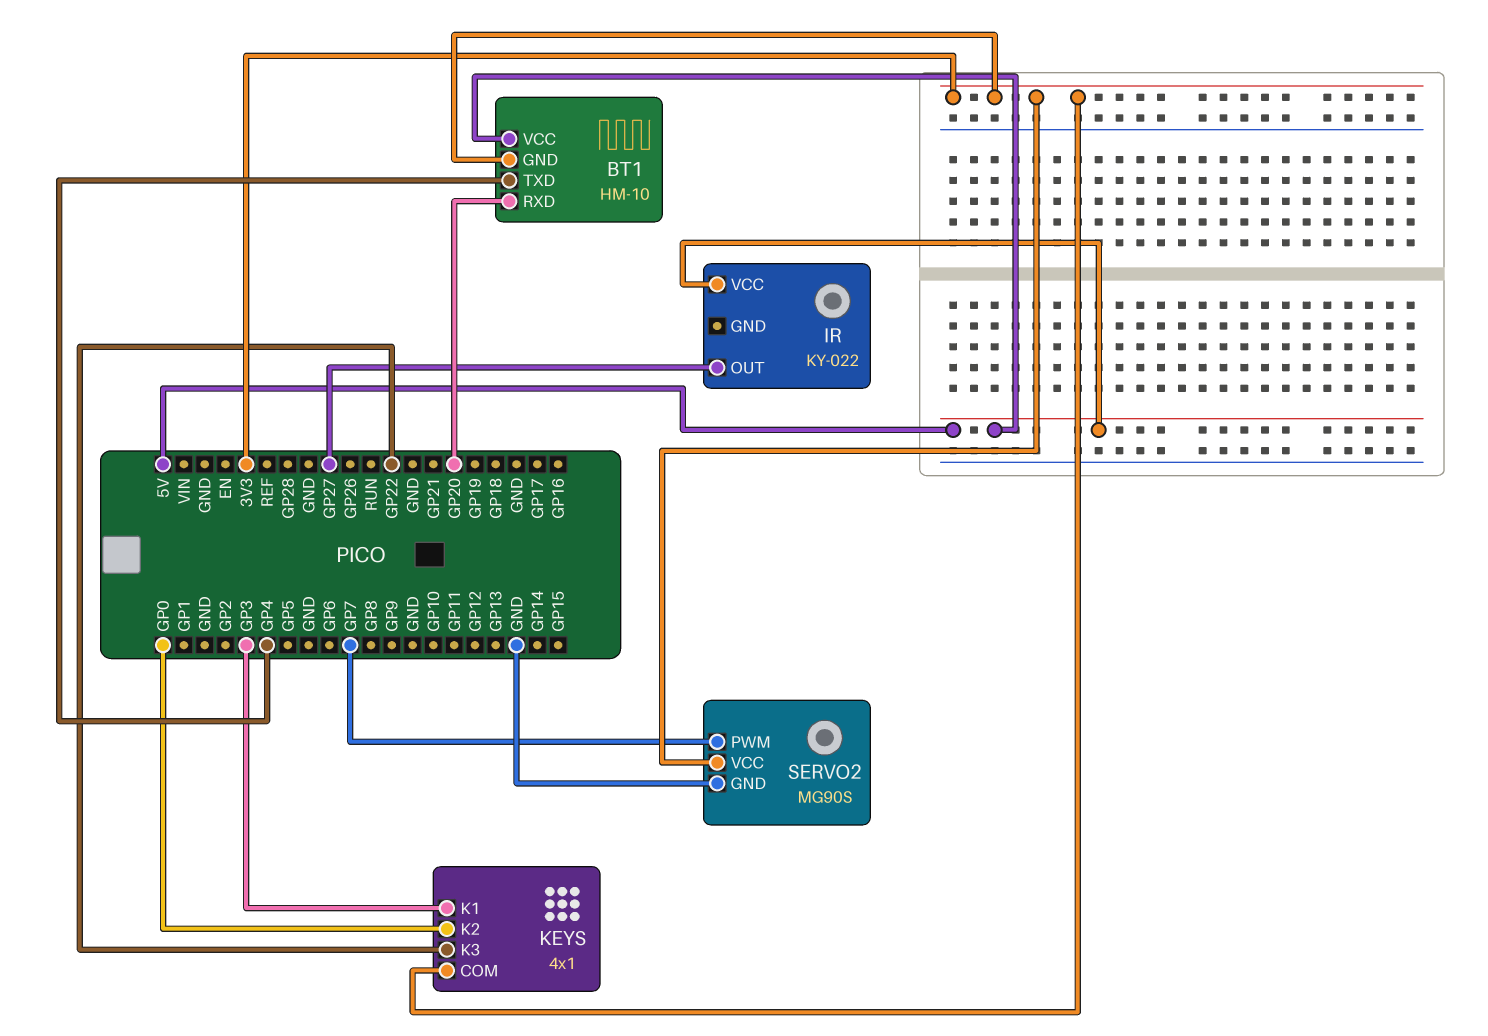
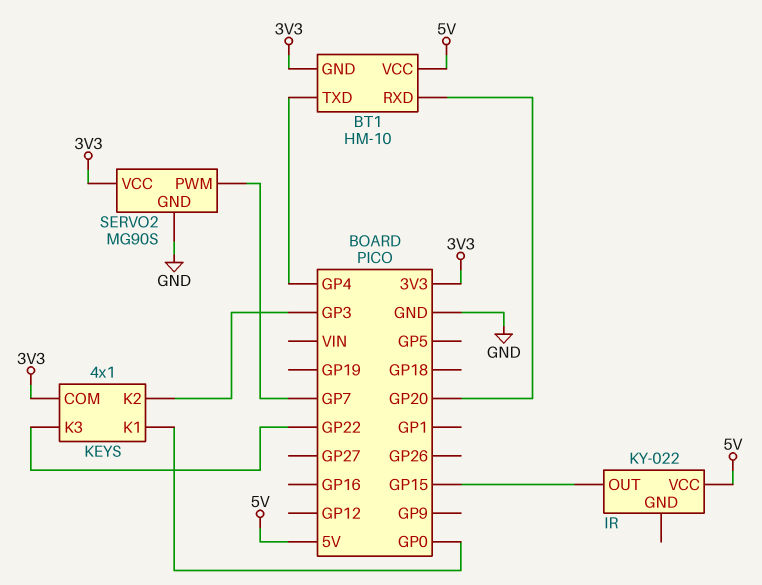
IR pin OUT: GP27 -> GP15
KEYS pin K1: GP3 -> GP0
KEYS pin K2: GP0 -> GP3

